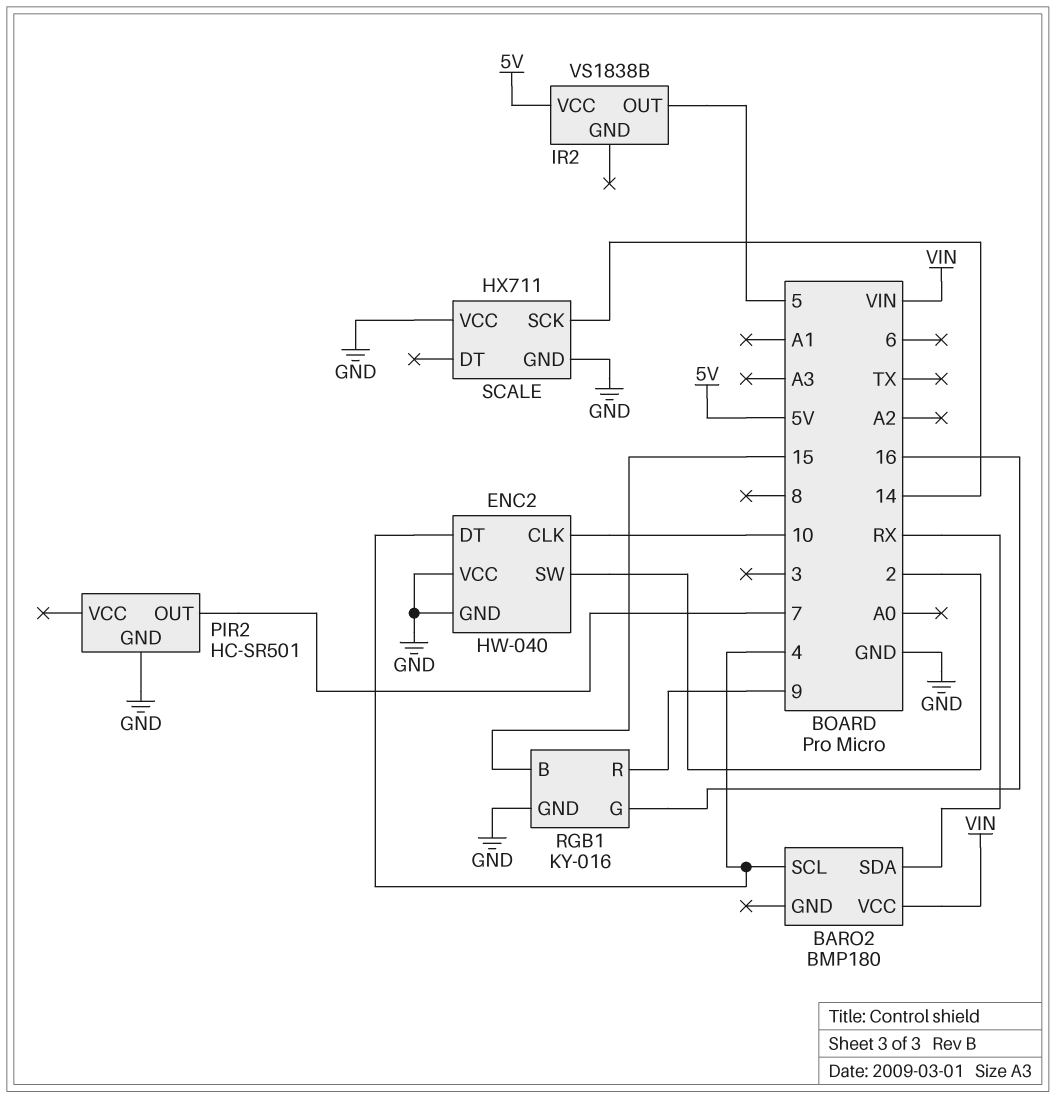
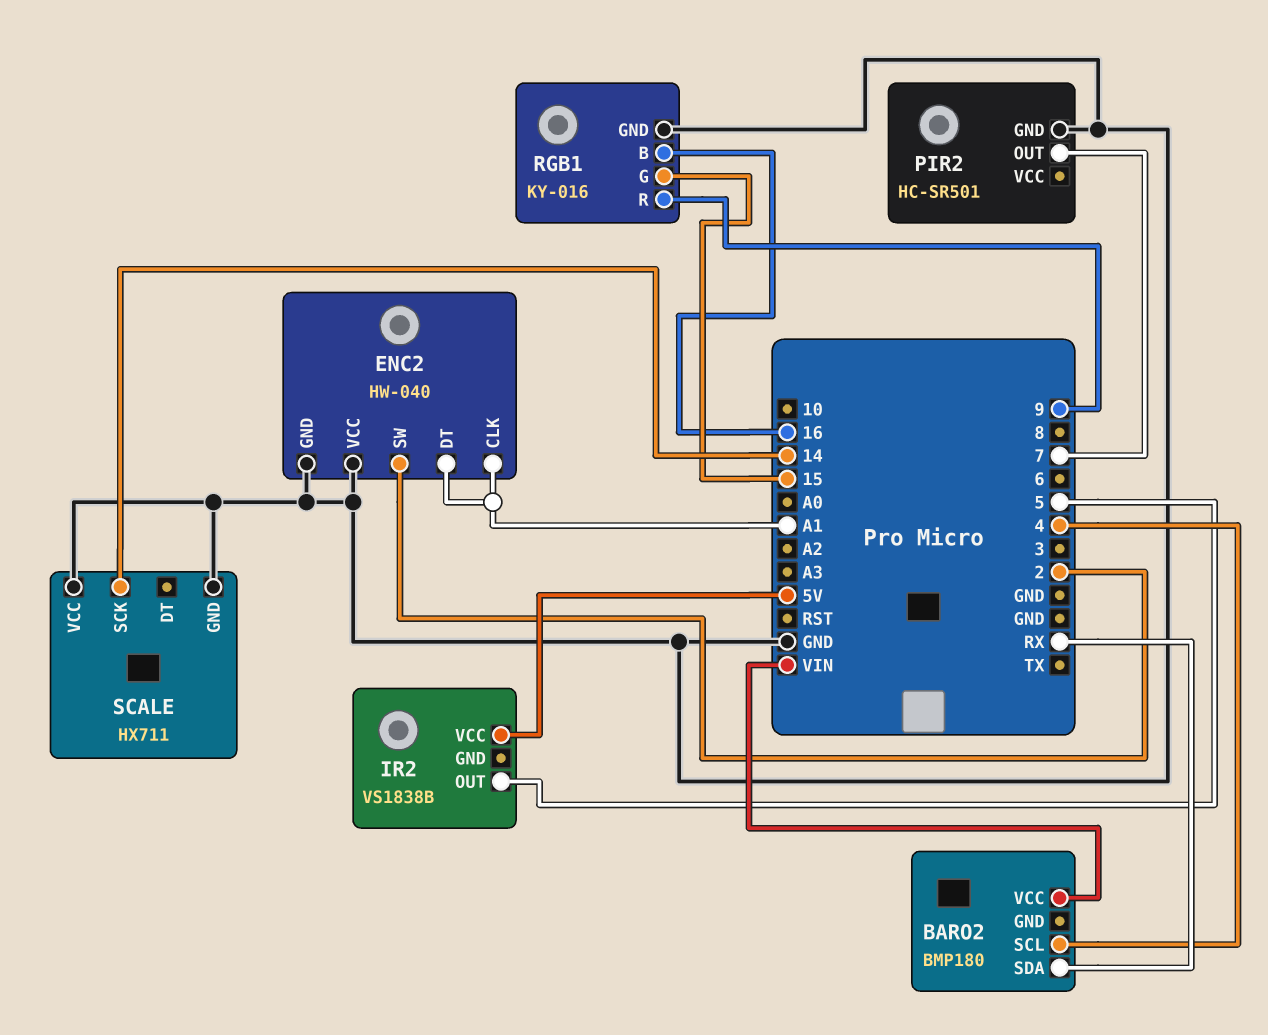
ENC2 pin CLK: 10 -> A1
ENC2 pin DT: 4 -> A1
RGB1 pin B: 15 -> 16
RGB1 pin G: 16 -> 15

